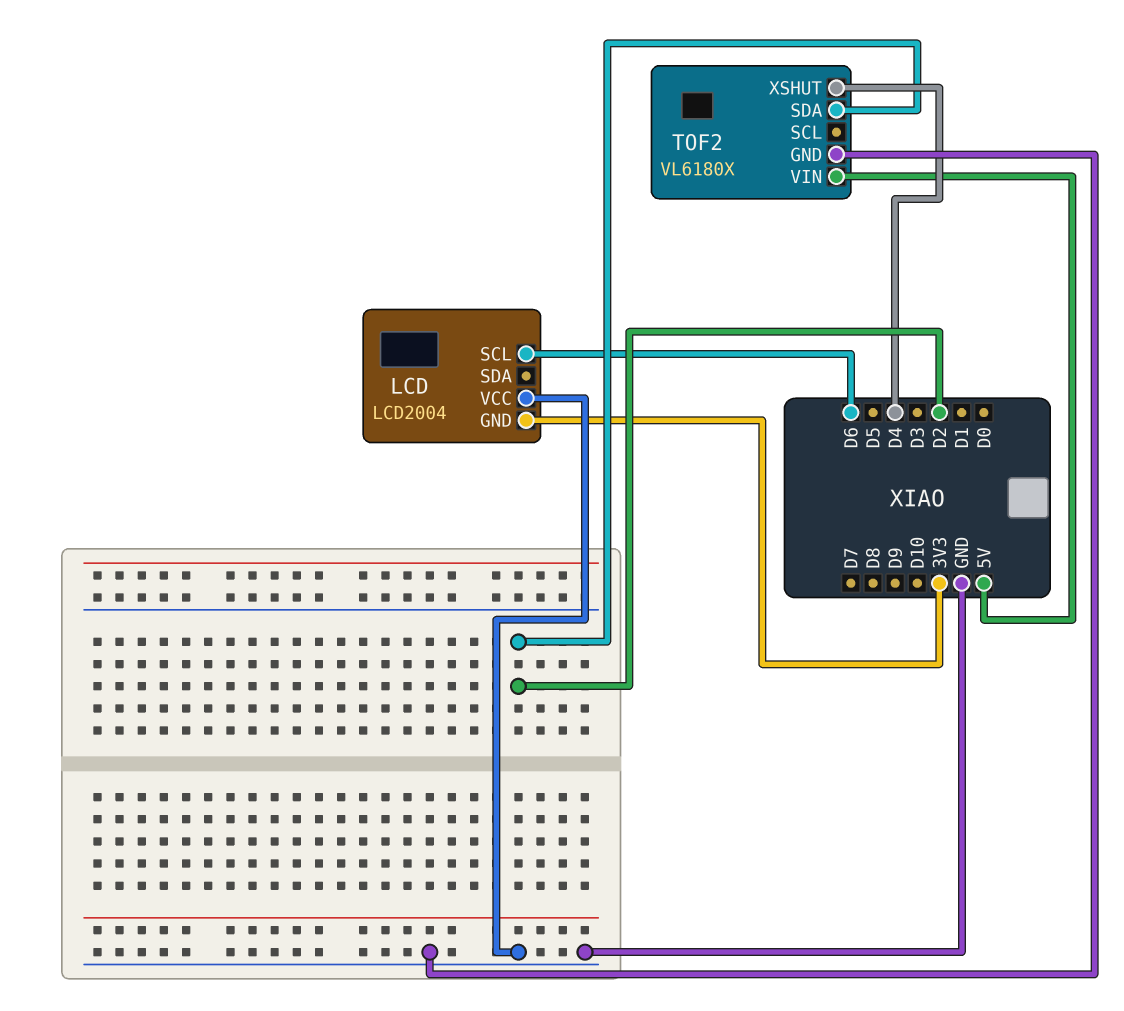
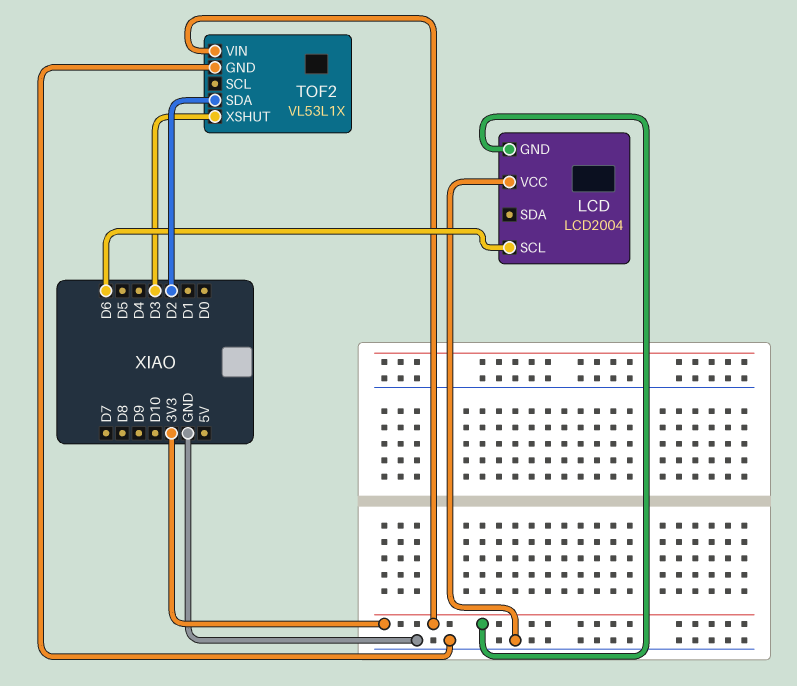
TOF2: VL6180X -> VL53L1X
TOF2 pin VIN: 5V -> 3V3
TOF2 pin XSHUT: D4 -> D3

